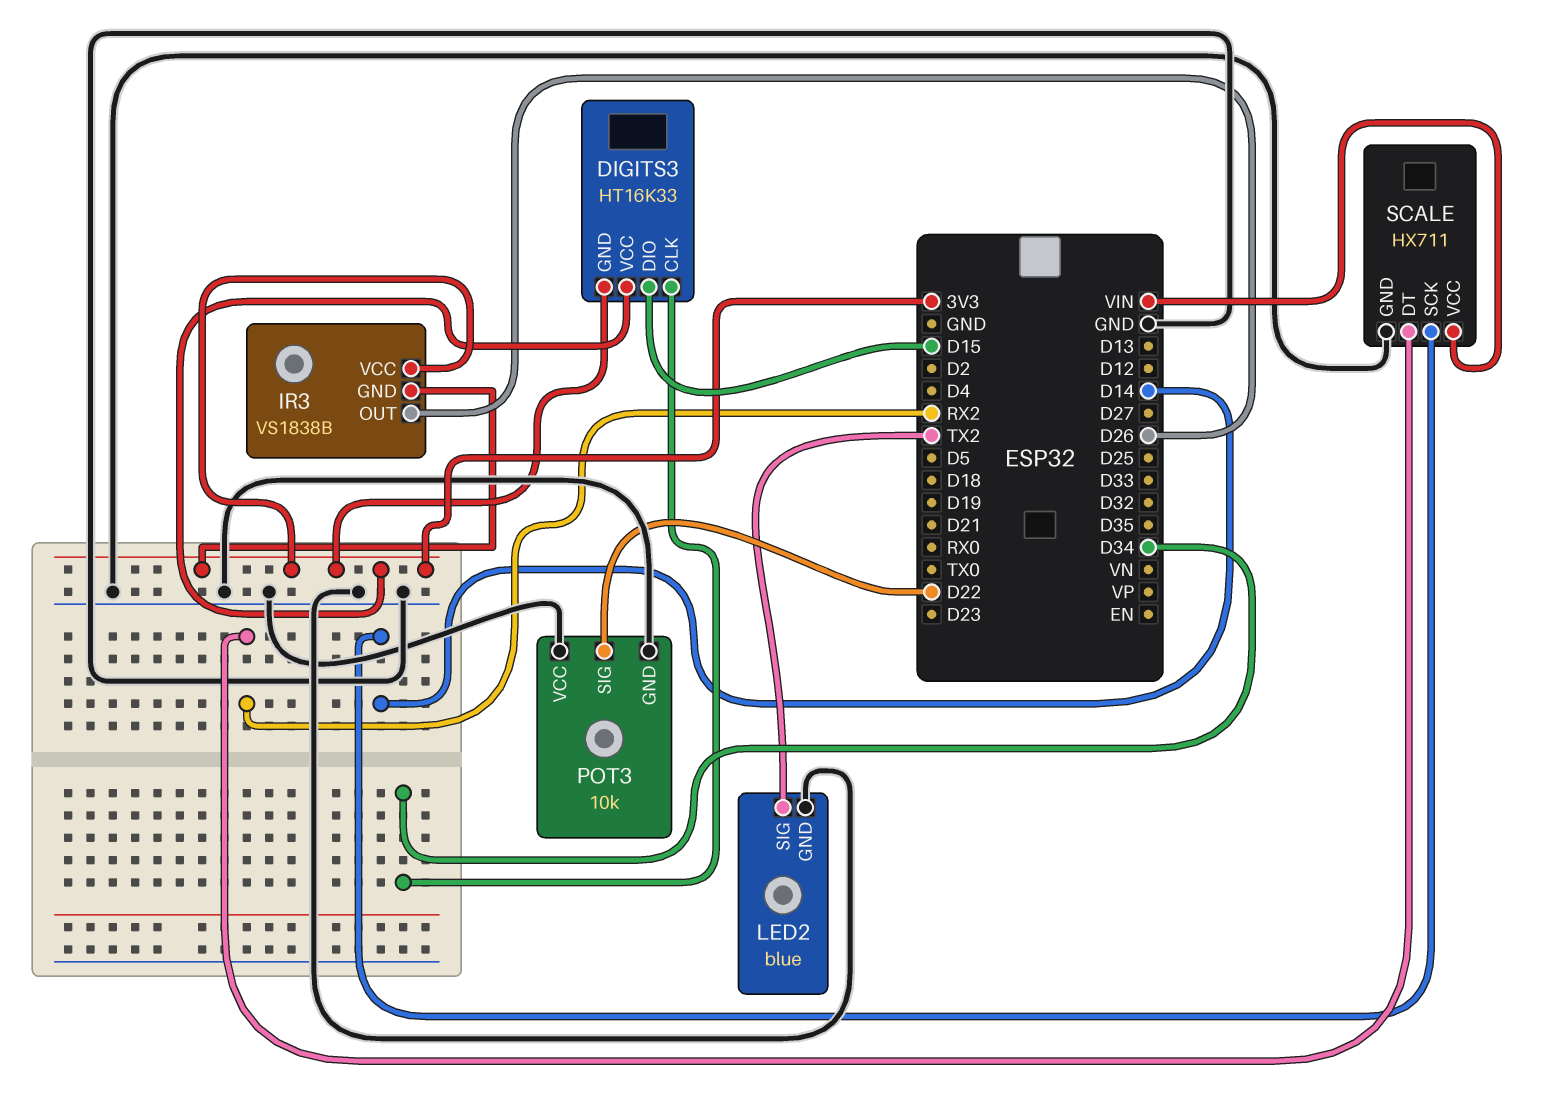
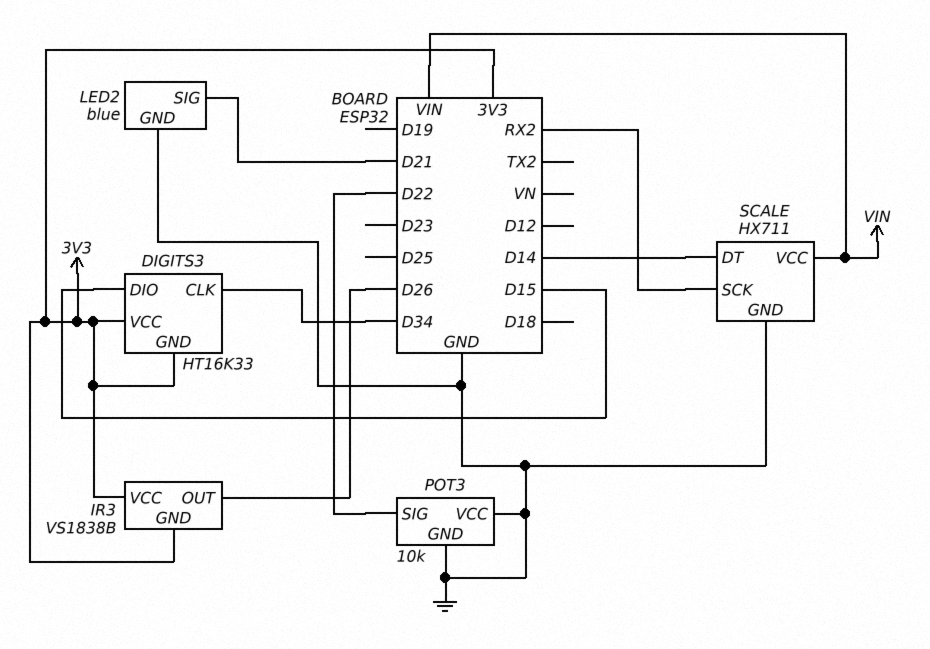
LED2 pin SIG: TX2 -> D21
SCALE pin DT: RX2 -> D14
SCALE pin SCK: D14 -> RX2

